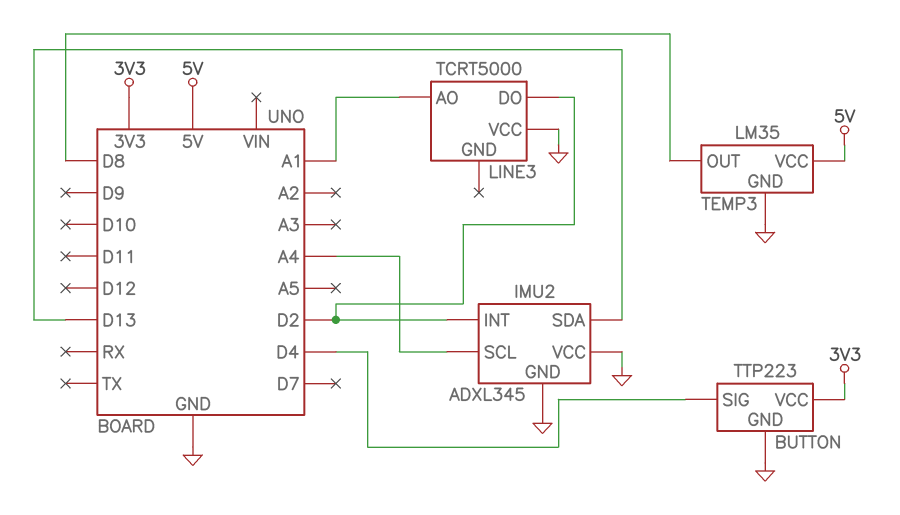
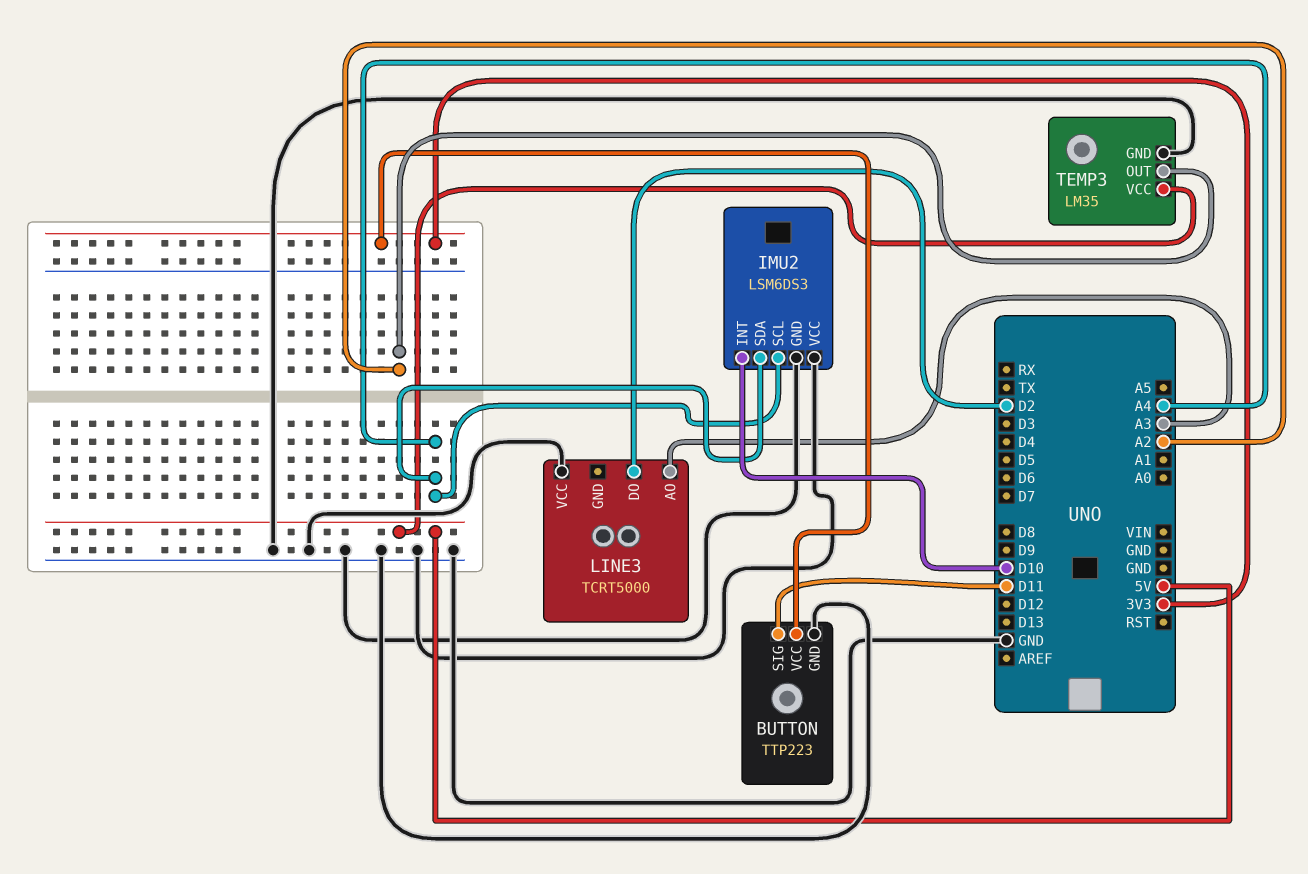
BUTTON pin SIG: D4 -> D11
IMU2: ADXL345 -> LSM6DS3
IMU2 pin INT: D2 -> D10
IMU2 pin SDA: D13 -> A4
LINE3 pin AO: A1 -> A3
TEMP3 pin OUT: D8 -> A2

